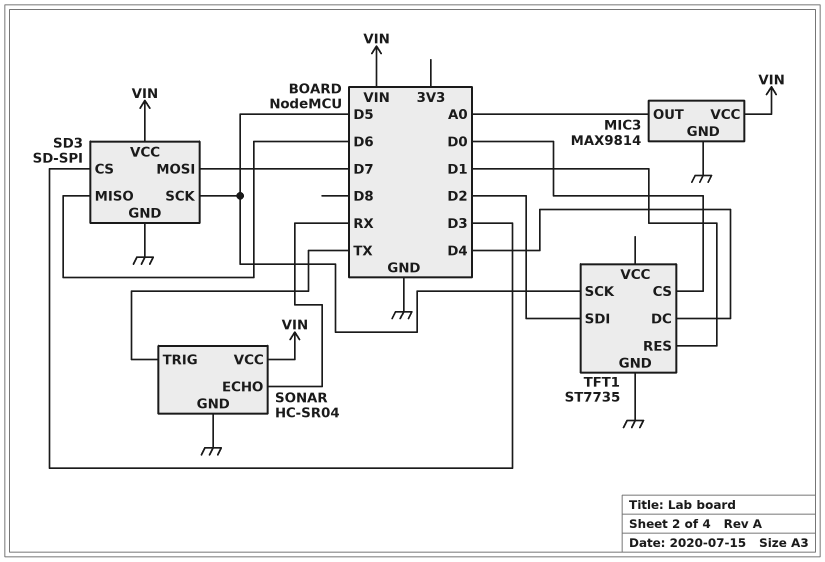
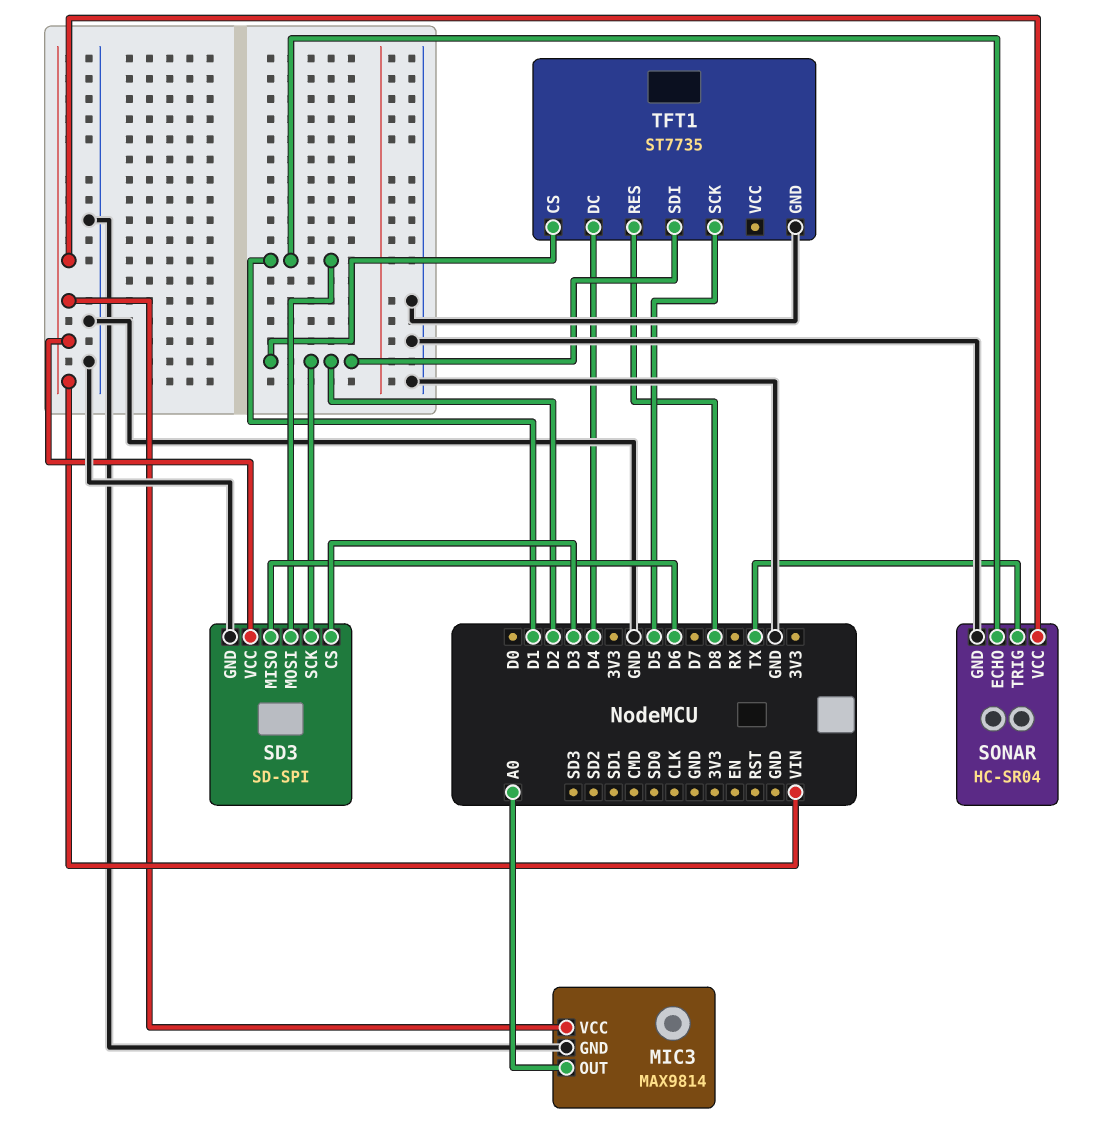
SD3 pin MOSI: D7 -> D1
SD3 pin SCK: D5 -> D2
SONAR pin ECHO: RX -> D1
TFT1 pin CS: D0 -> D2
TFT1 pin RES: D1 -> D8

